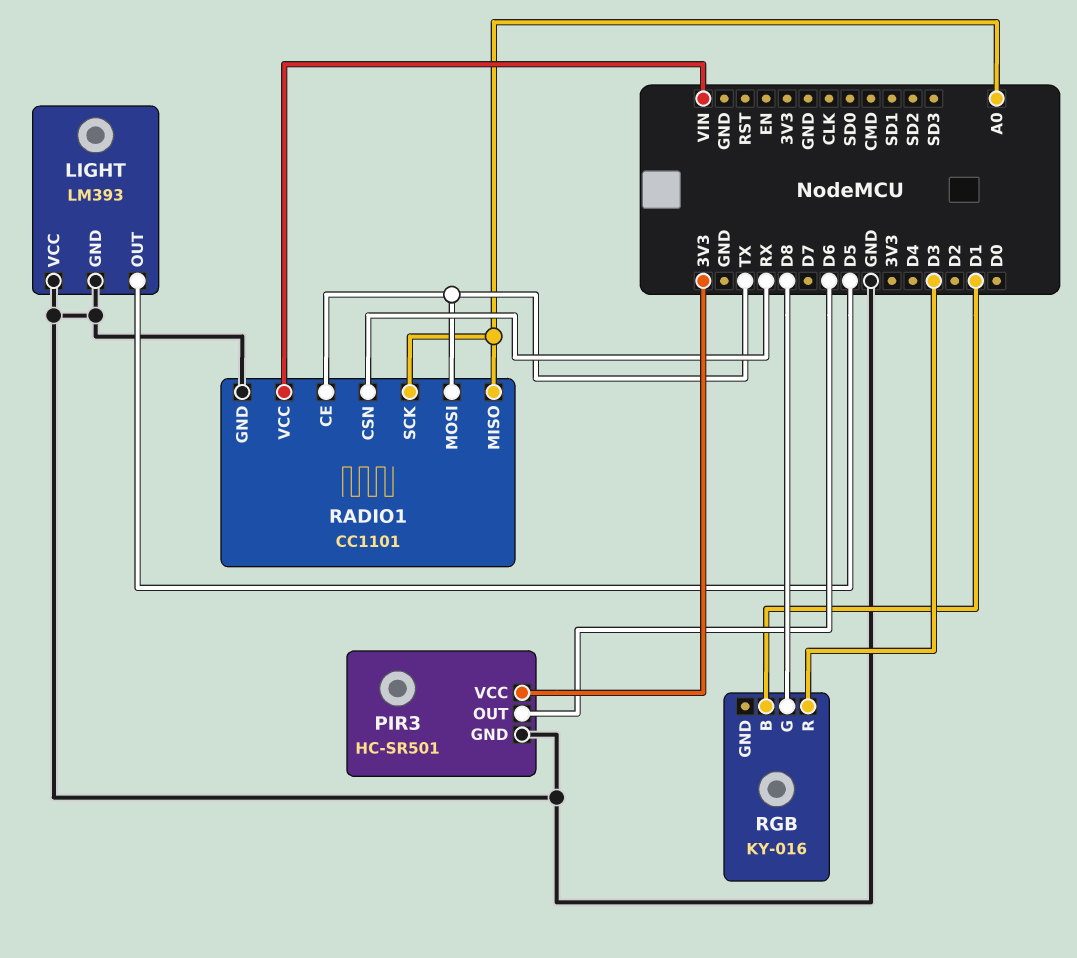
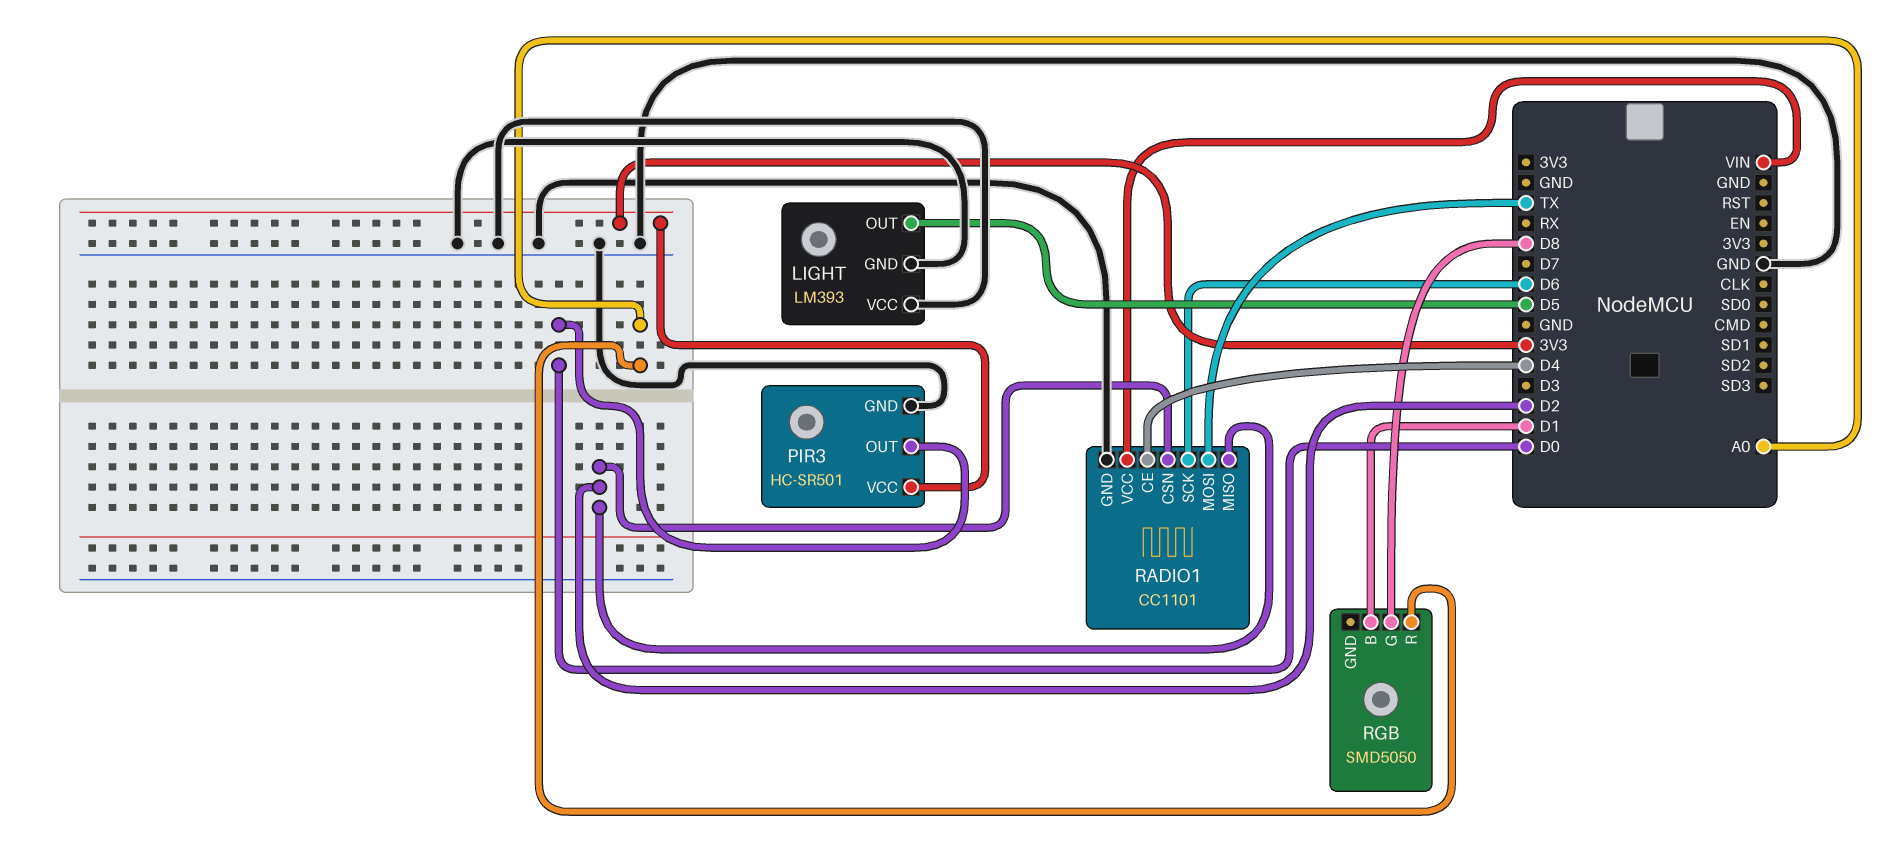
PIR3 pin OUT: D6 -> D0
RADIO1 pin CE: TX -> D4
RADIO1 pin CSN: RX -> D2
RADIO1 pin MISO: A0 -> D2
RADIO1 pin SCK: A0 -> D6
RGB: KY-016 -> SMD5050
RGB pin R: D3 -> A0

